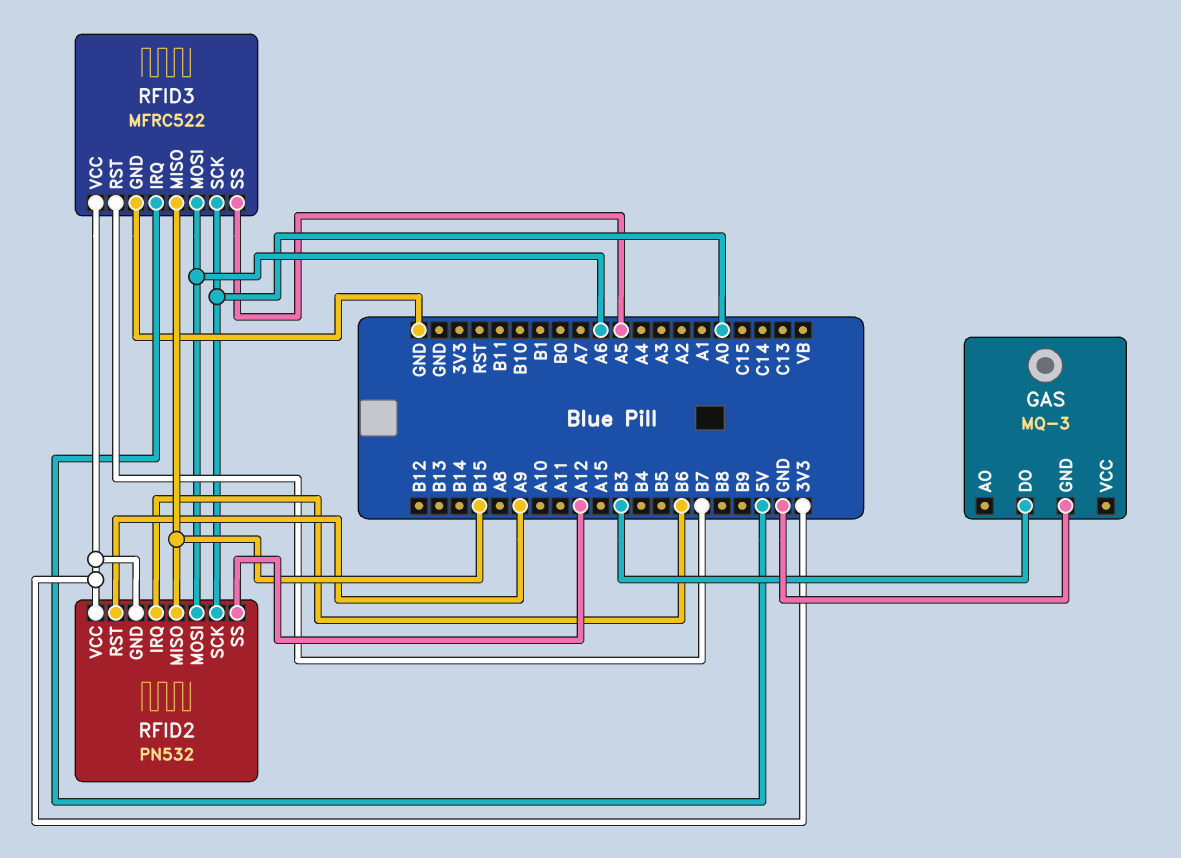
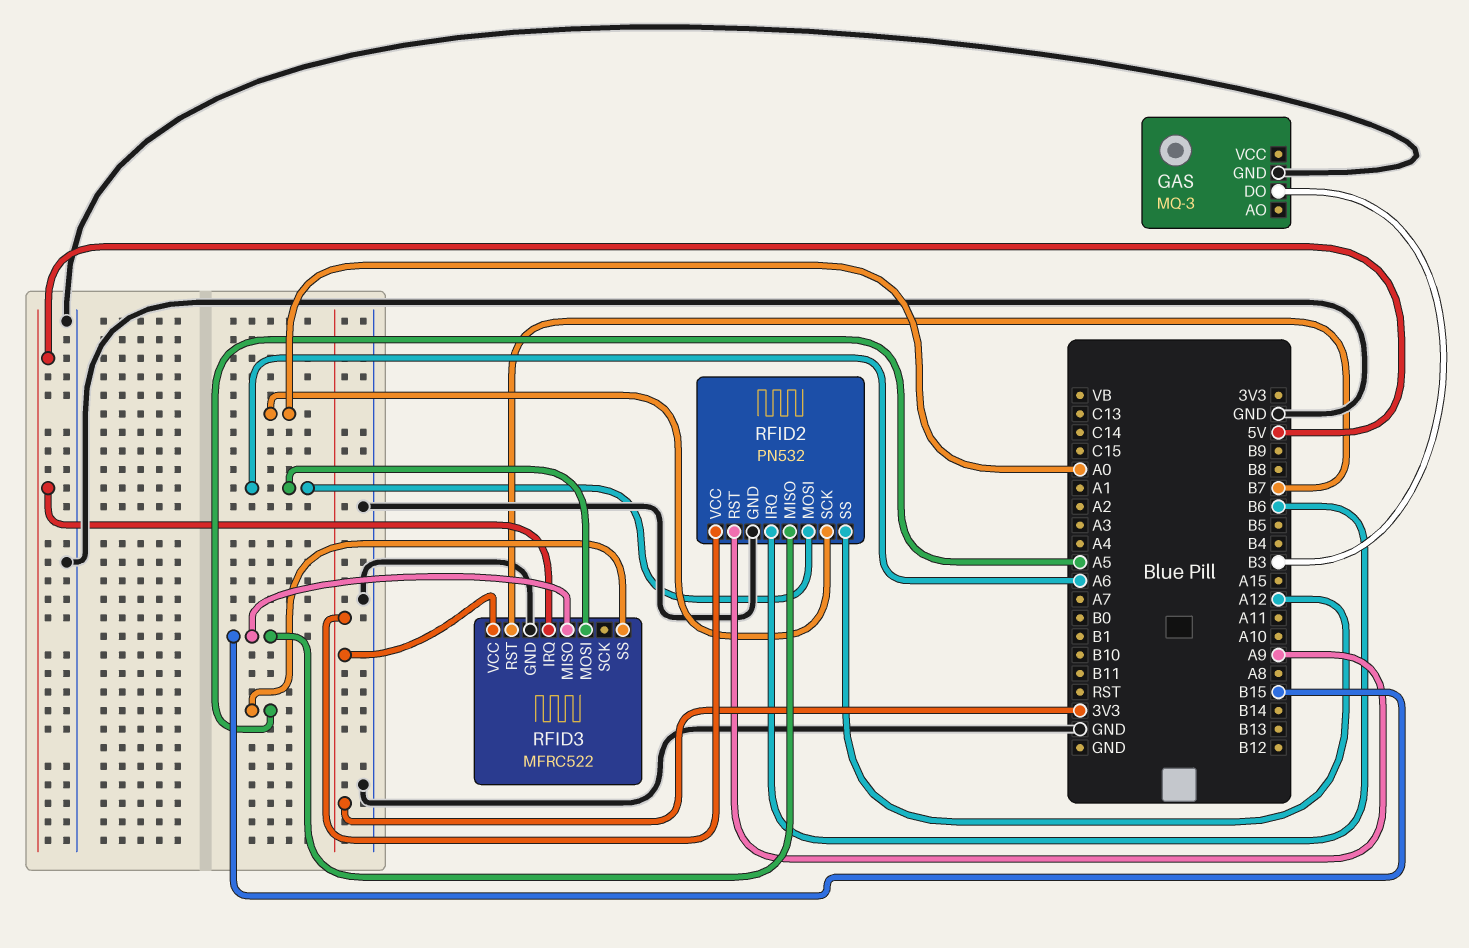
RFID2 pin GND: 3V3 -> GND
RFID3 pin SCK: A0 -> none

